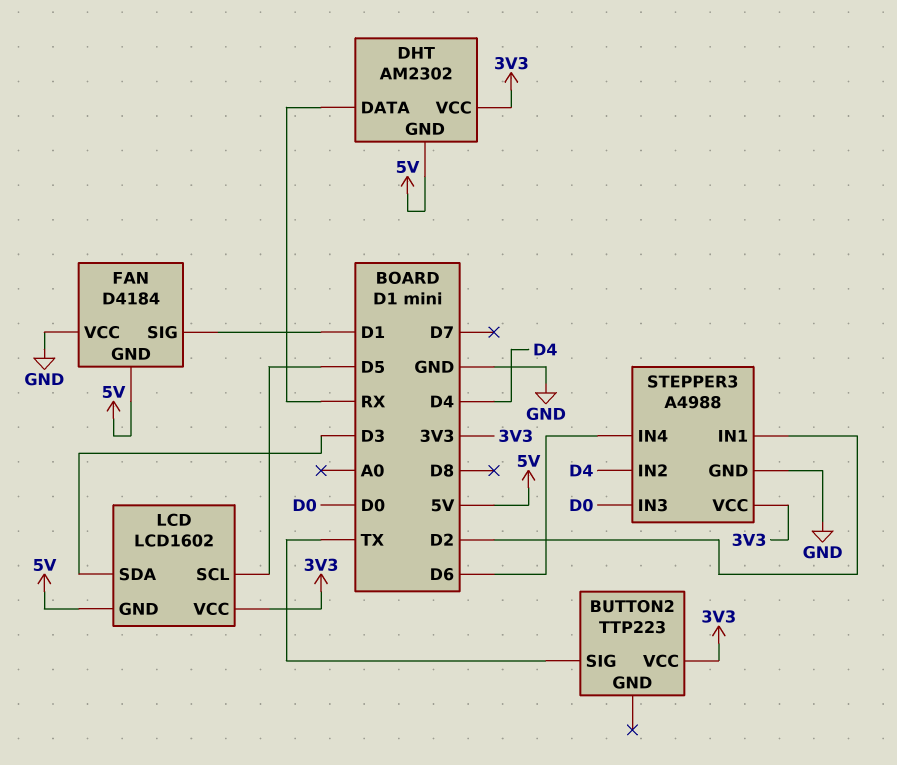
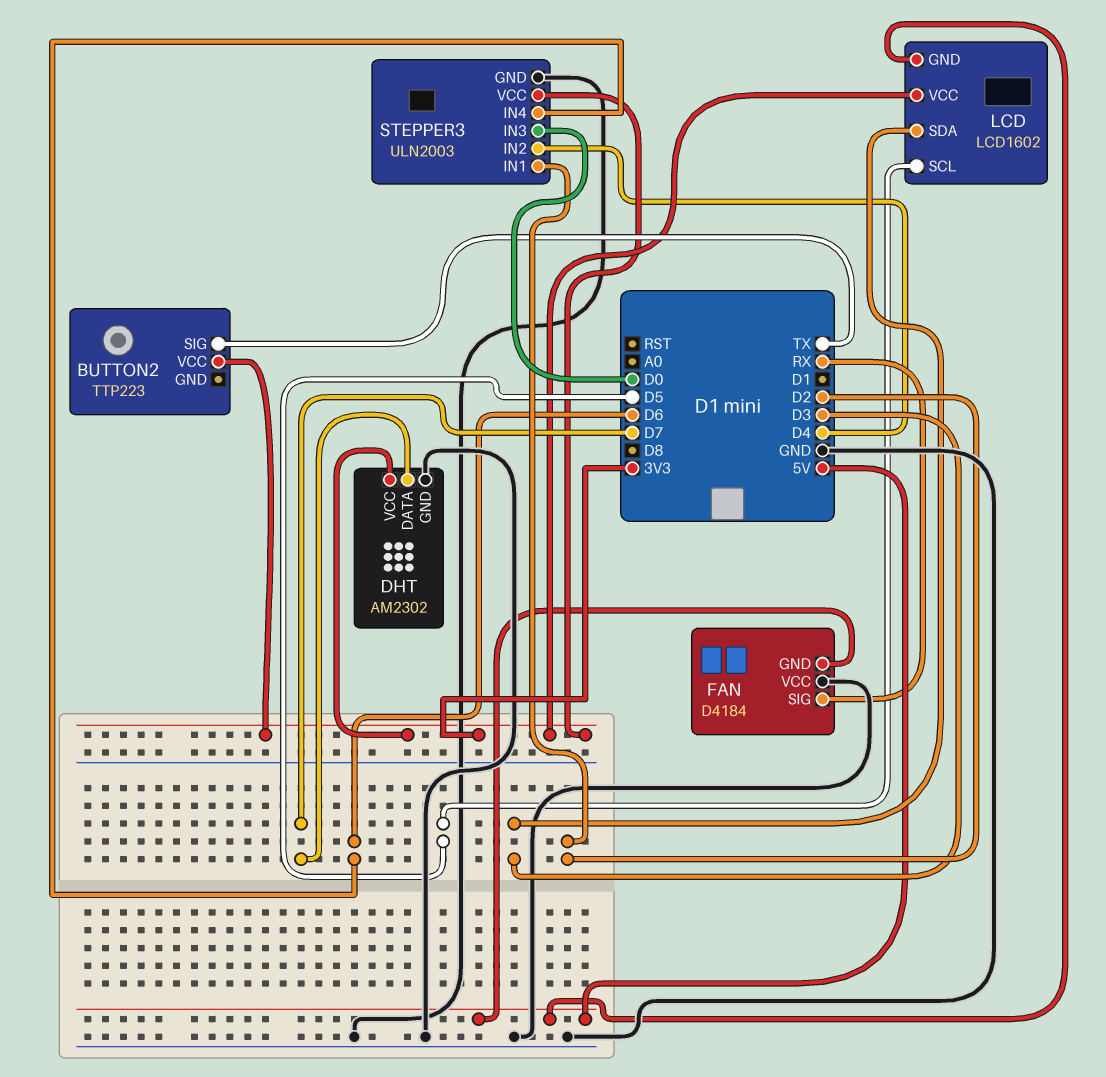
DHT pin DATA: RX -> D7
DHT pin GND: 5V -> GND
FAN pin SIG: D1 -> RX
STEPPER3: A4988 -> ULN2003

